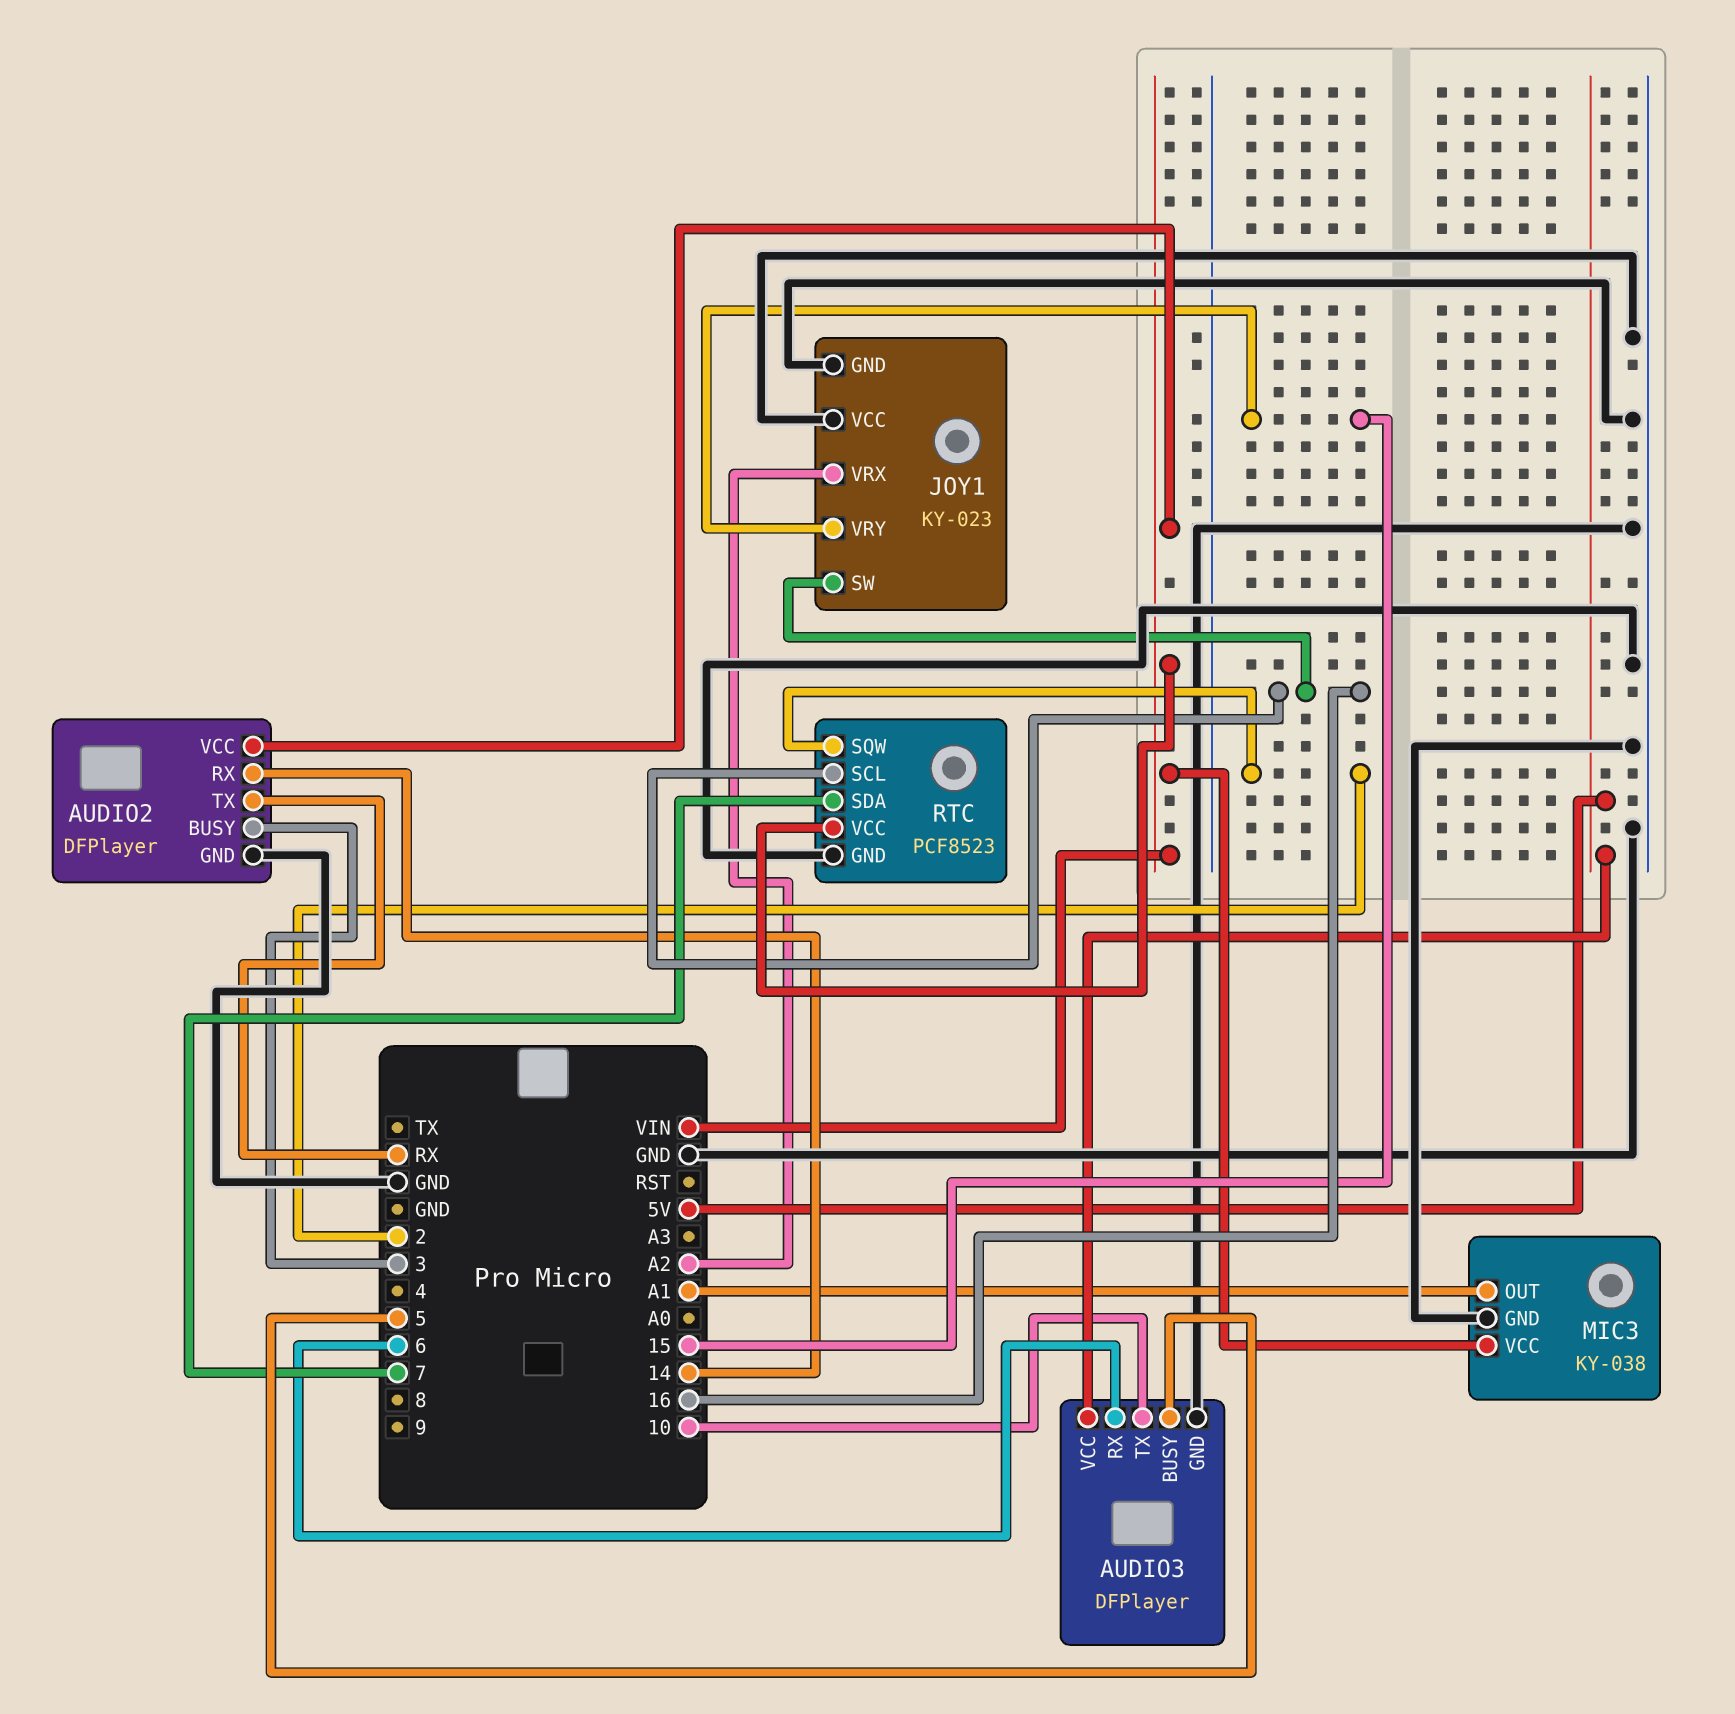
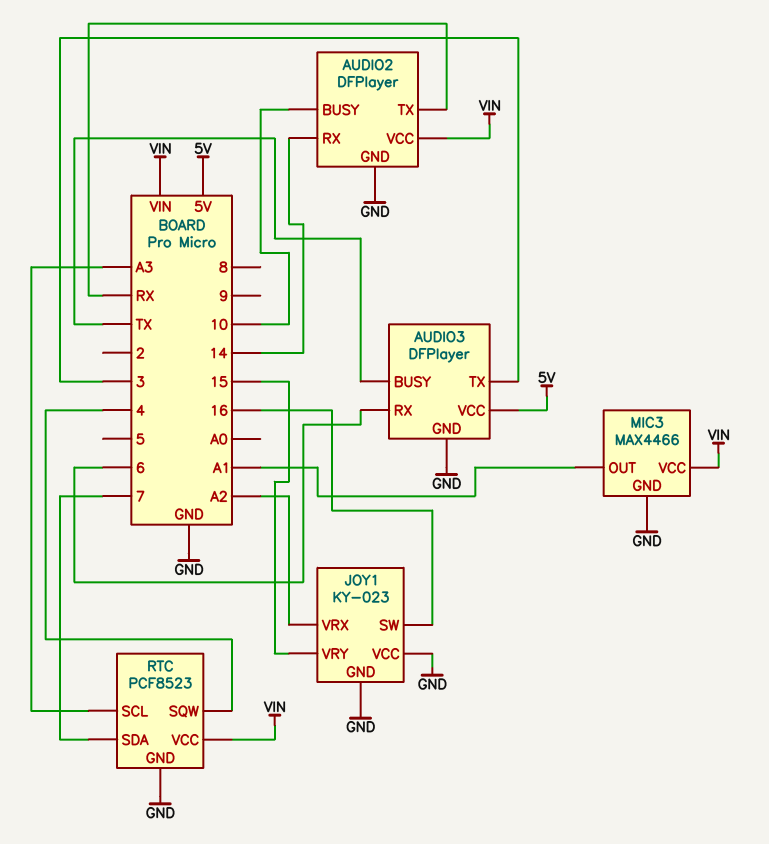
AUDIO2 pin BUSY: 3 -> 10
AUDIO3 pin BUSY: 5 -> TX
AUDIO3 pin TX: 10 -> 3
MIC3: KY-038 -> MAX4466
RTC pin SCL: 16 -> A3
RTC pin SQW: 2 -> 4

